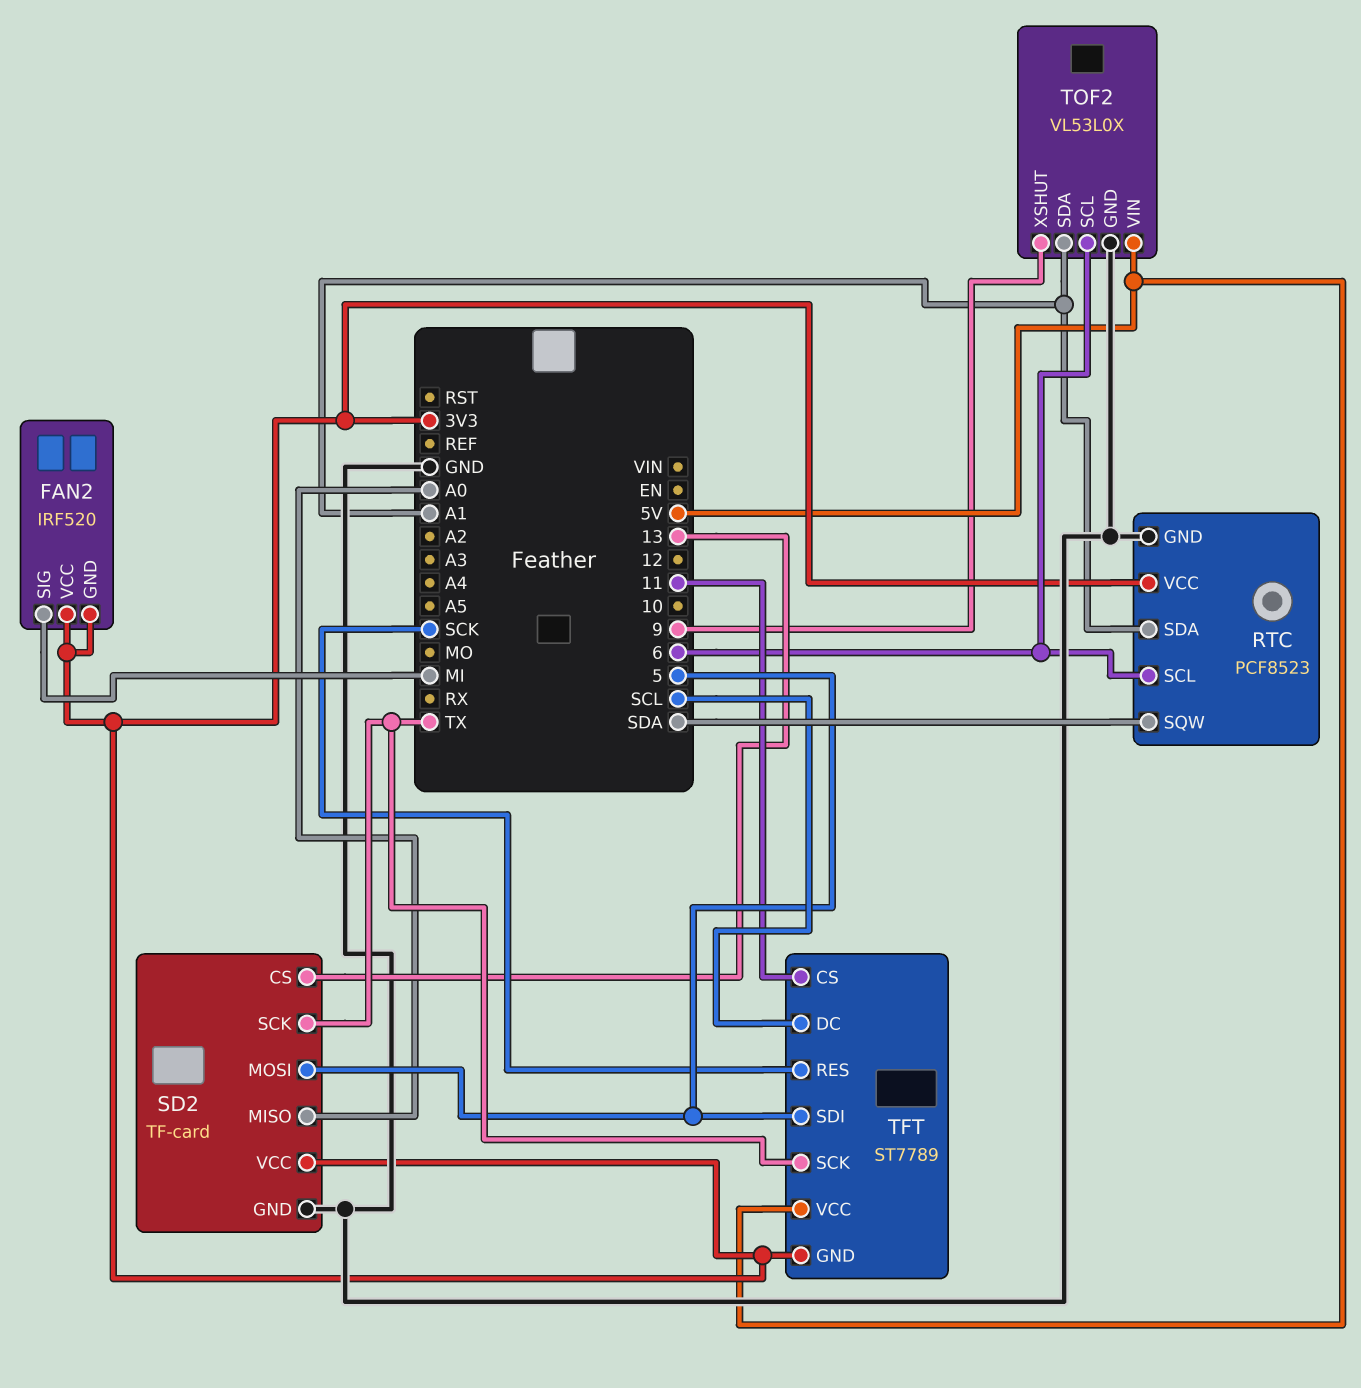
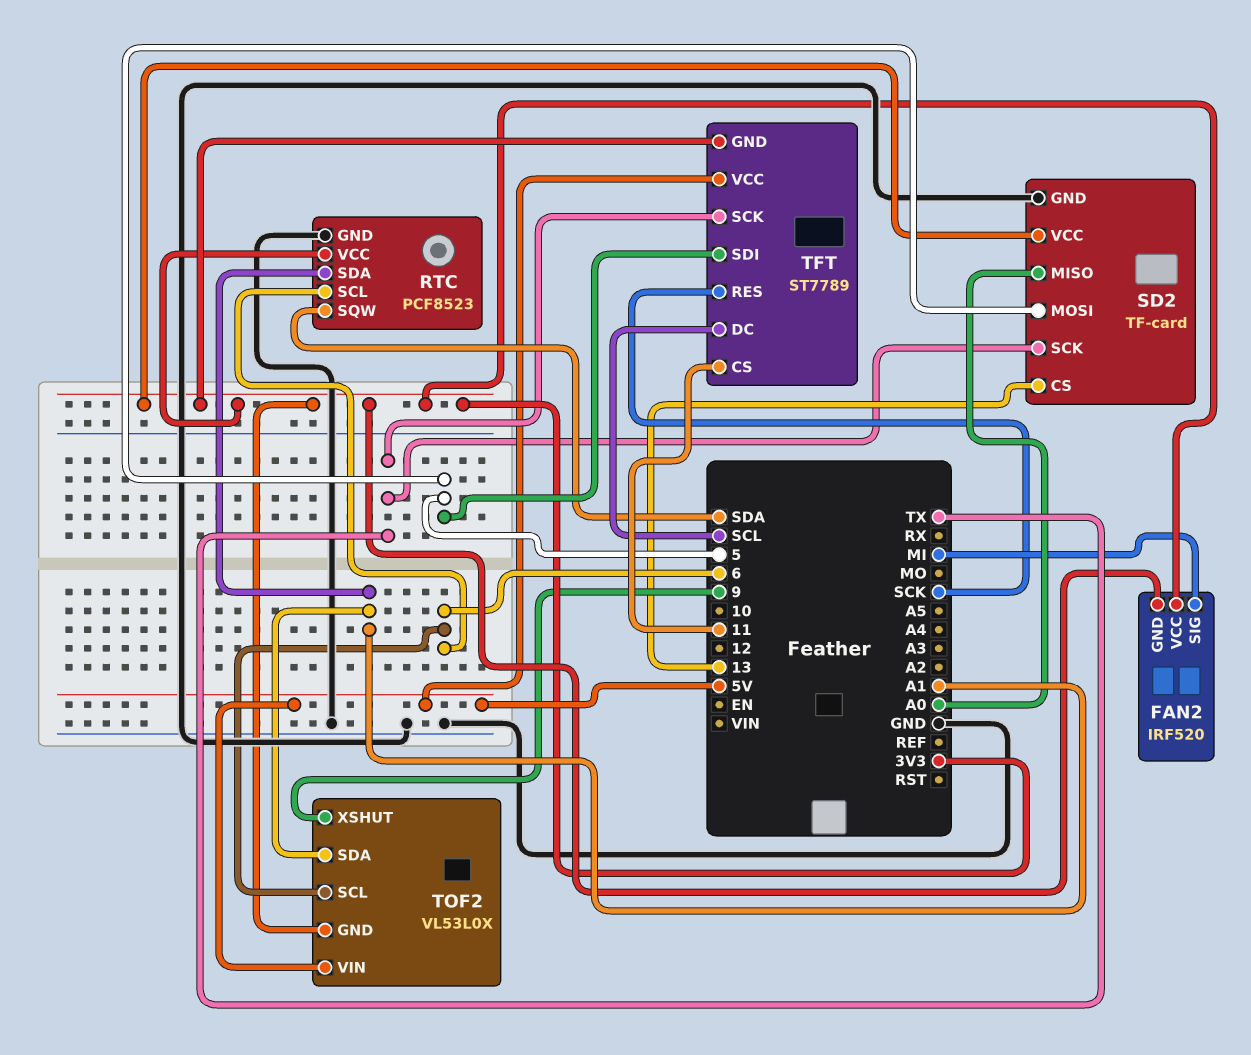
TOF2 pin GND: GND -> 3V3

